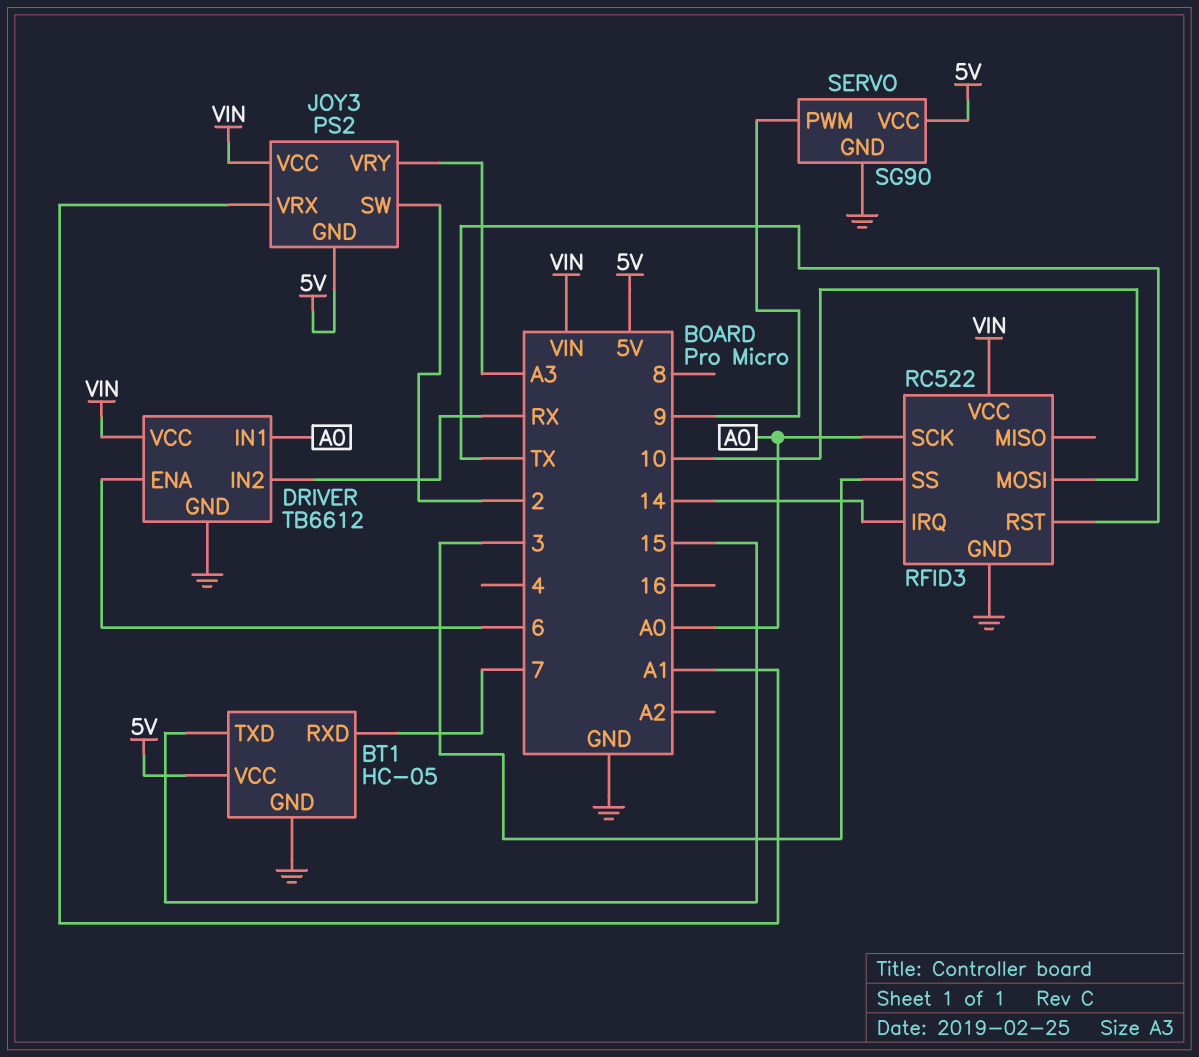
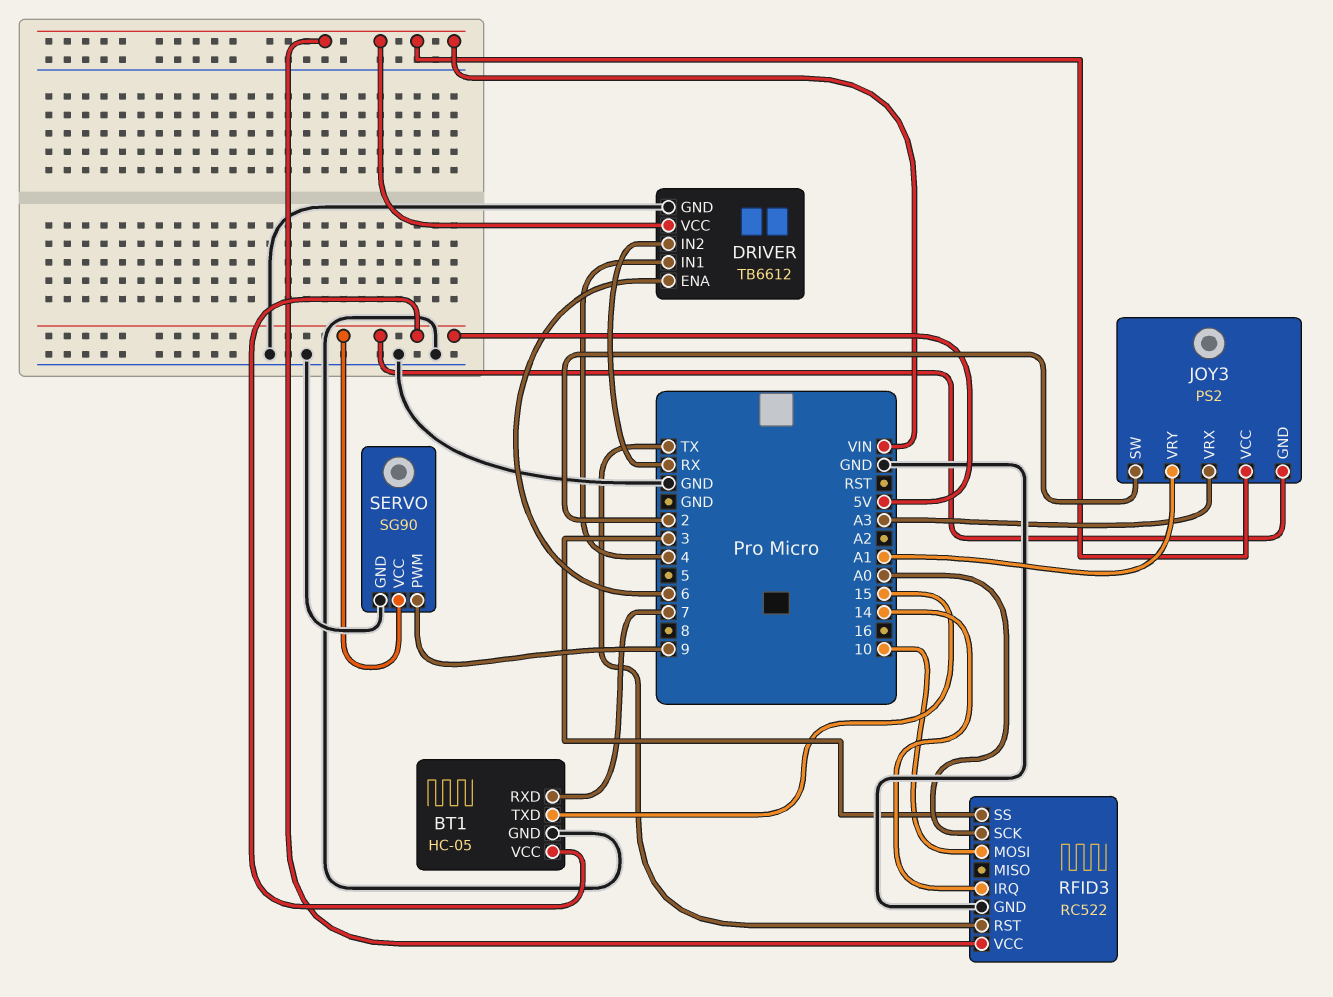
DRIVER pin IN1: A0 -> 4
JOY3 pin VRX: A1 -> A3
JOY3 pin VRY: A3 -> A1

